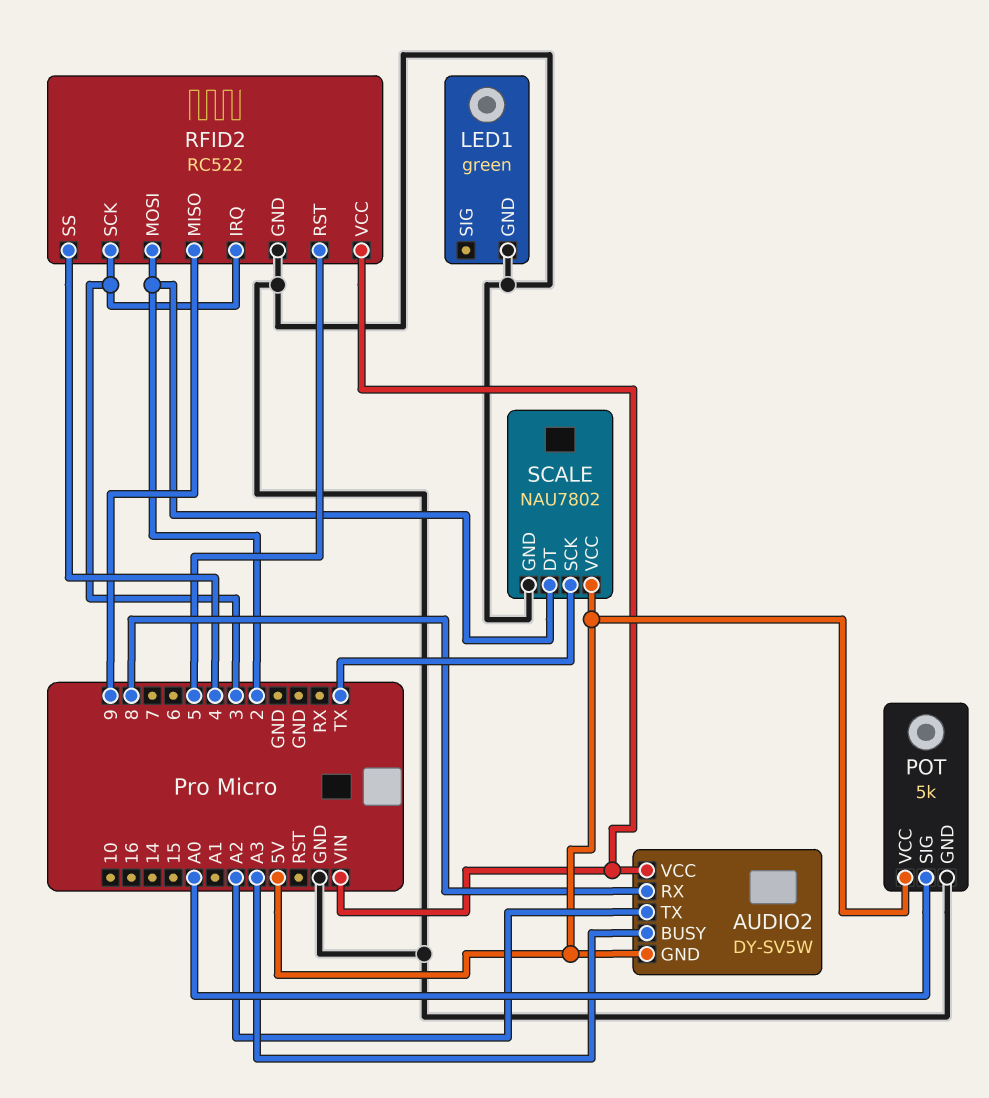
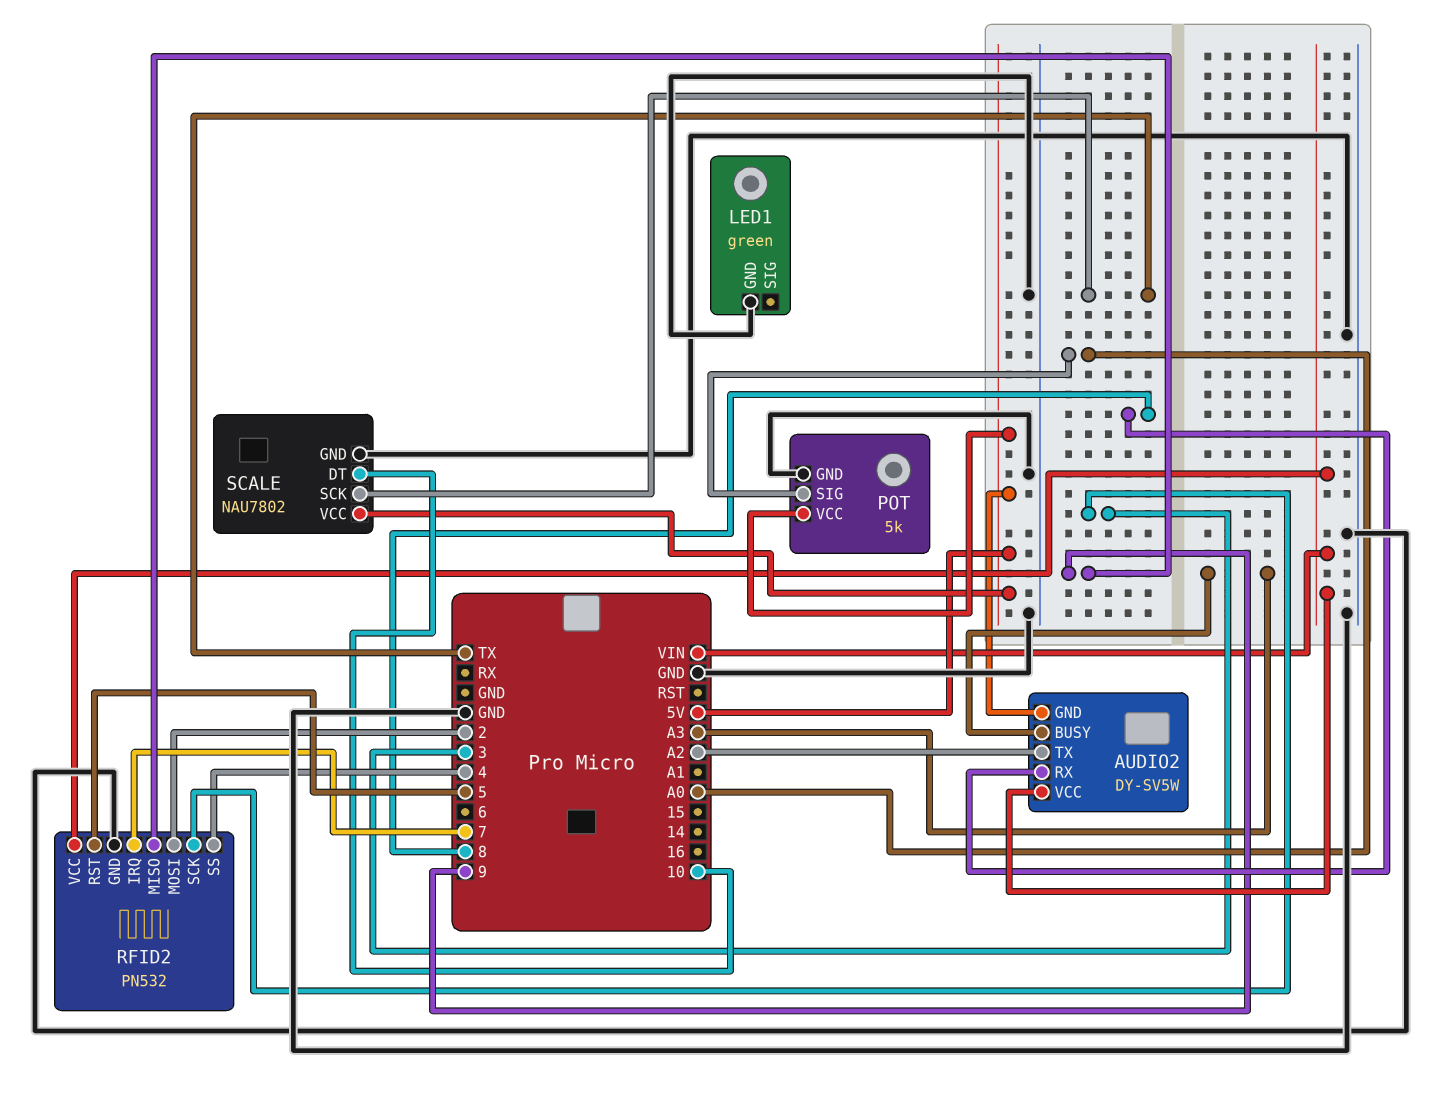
RFID2: RC522 -> PN532
RFID2 pin IRQ: 3 -> 7
SCALE pin DT: 2 -> 10

